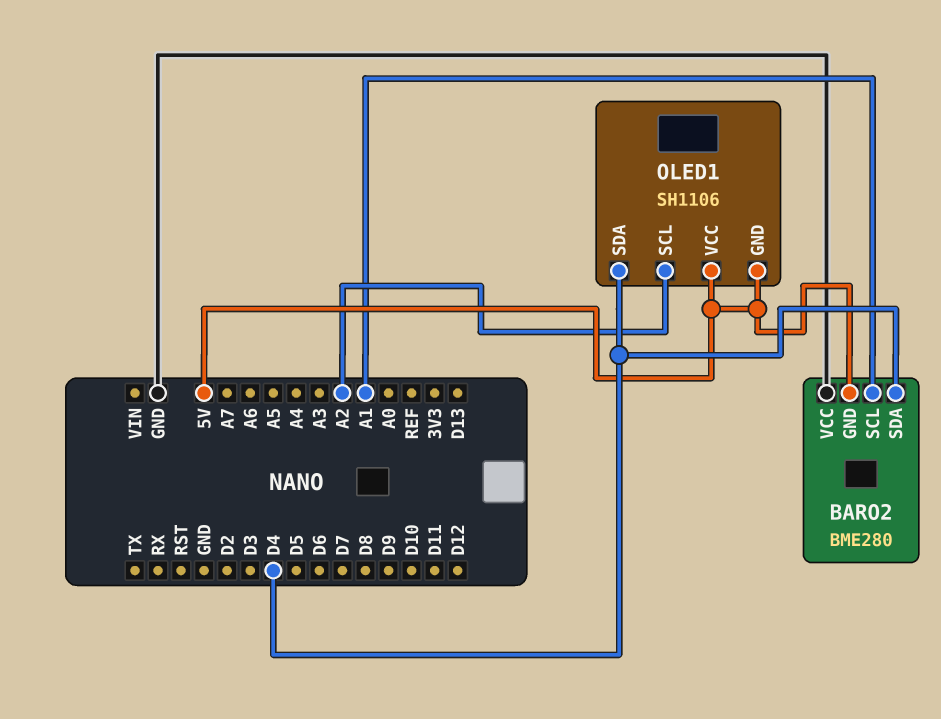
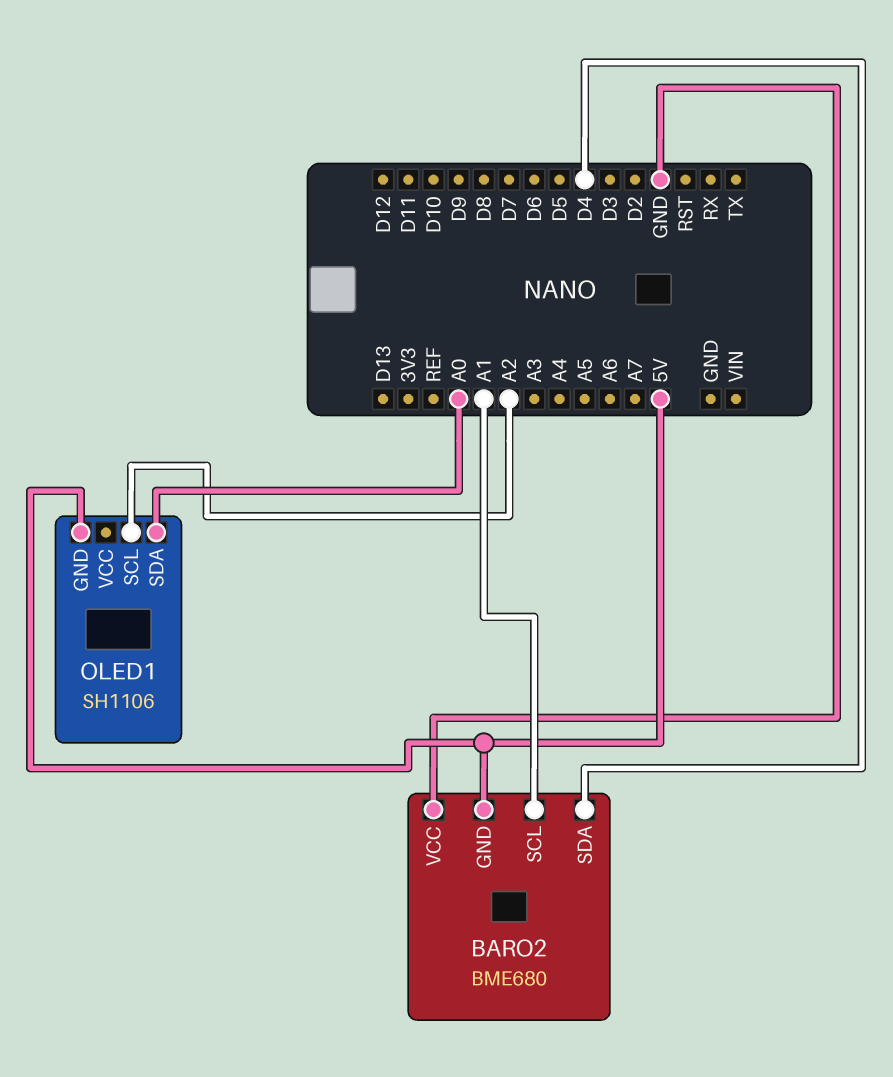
BARO2: BME280 -> BME680
OLED1 pin SDA: D4 -> A0
OLED1 pin VCC: 5V -> none

